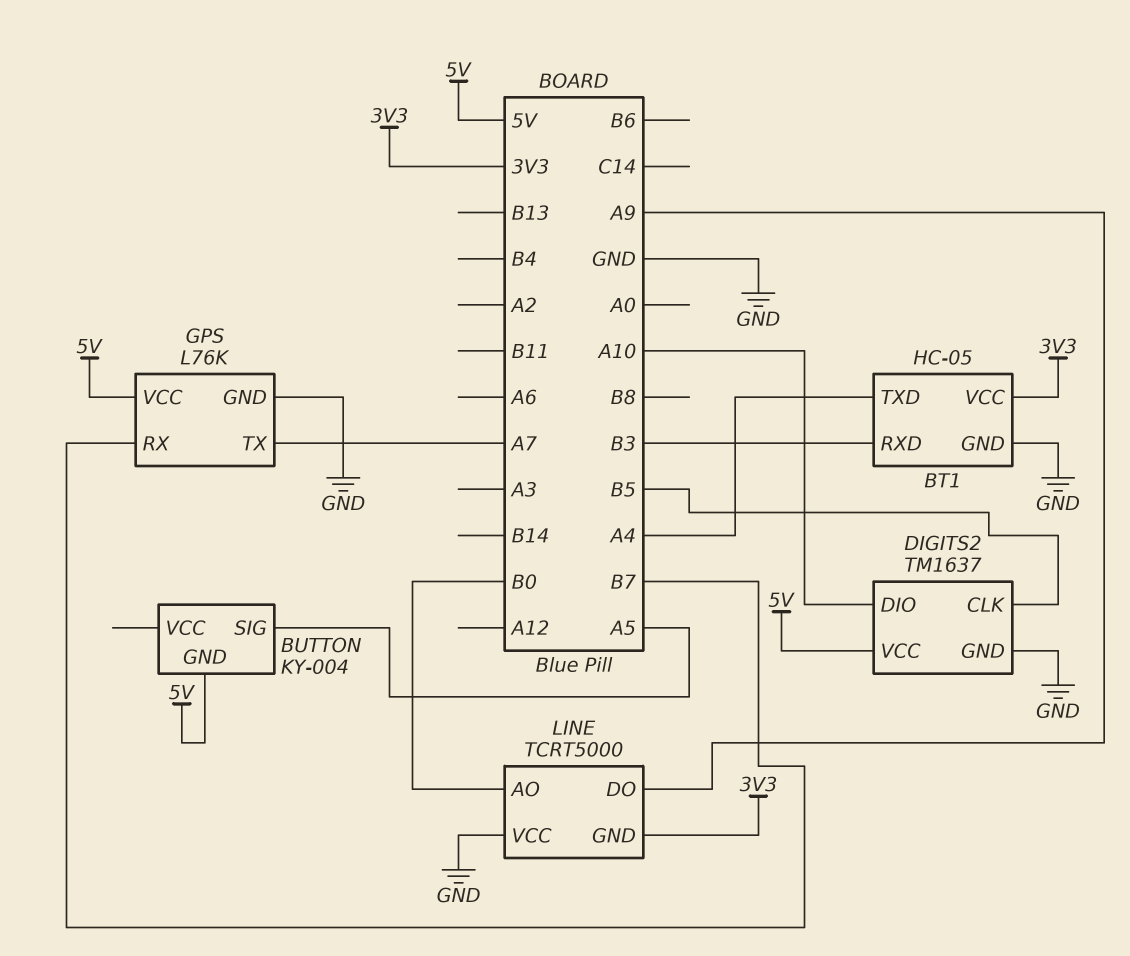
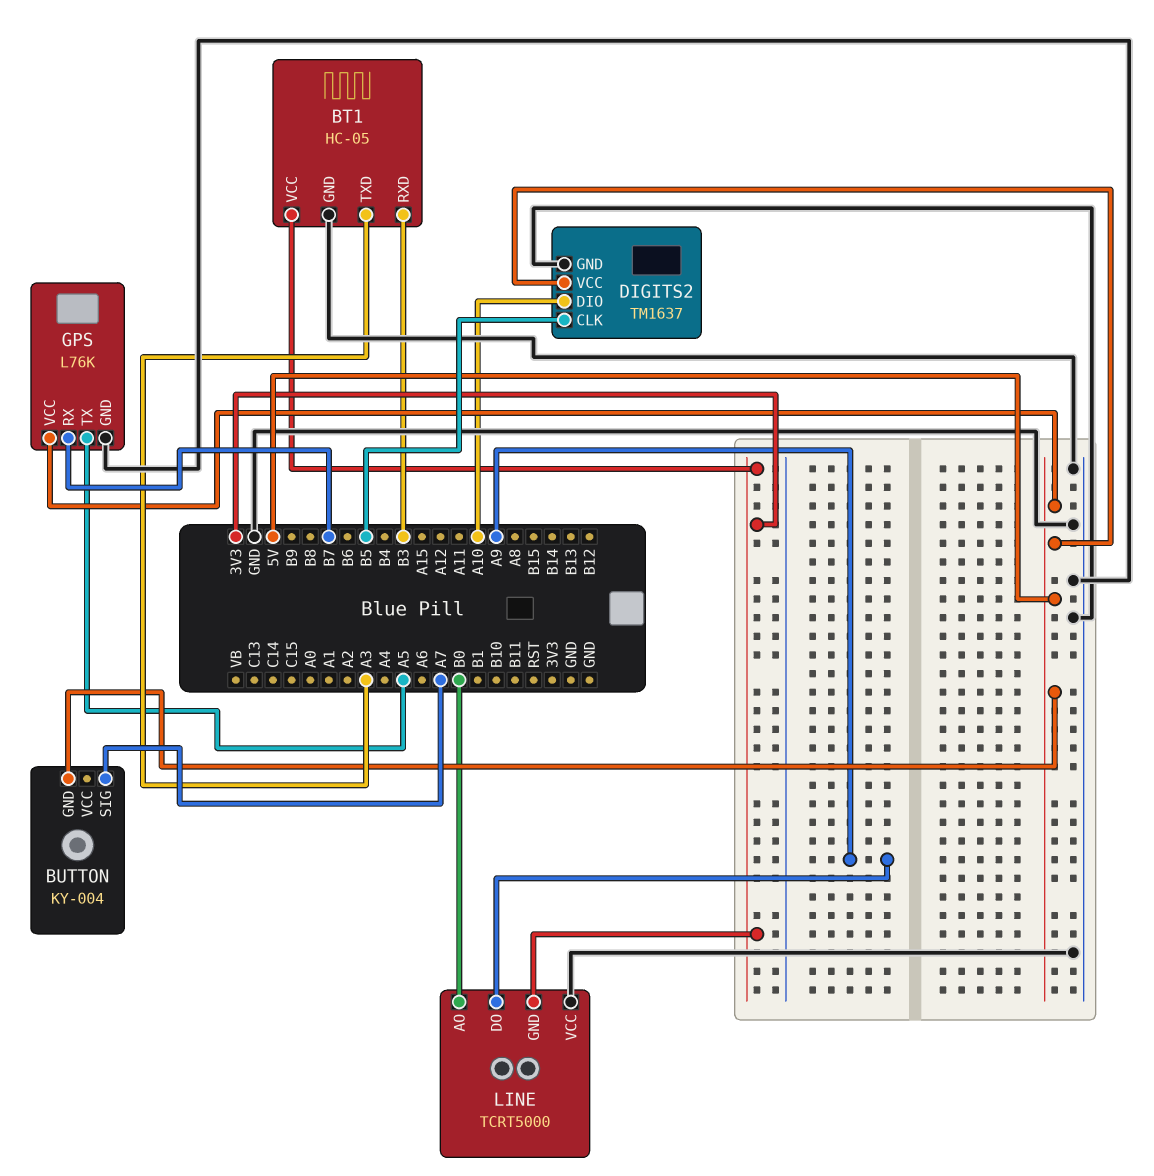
BT1 pin TXD: A4 -> A3
BUTTON pin SIG: A5 -> A7
GPS pin TX: A7 -> A5

